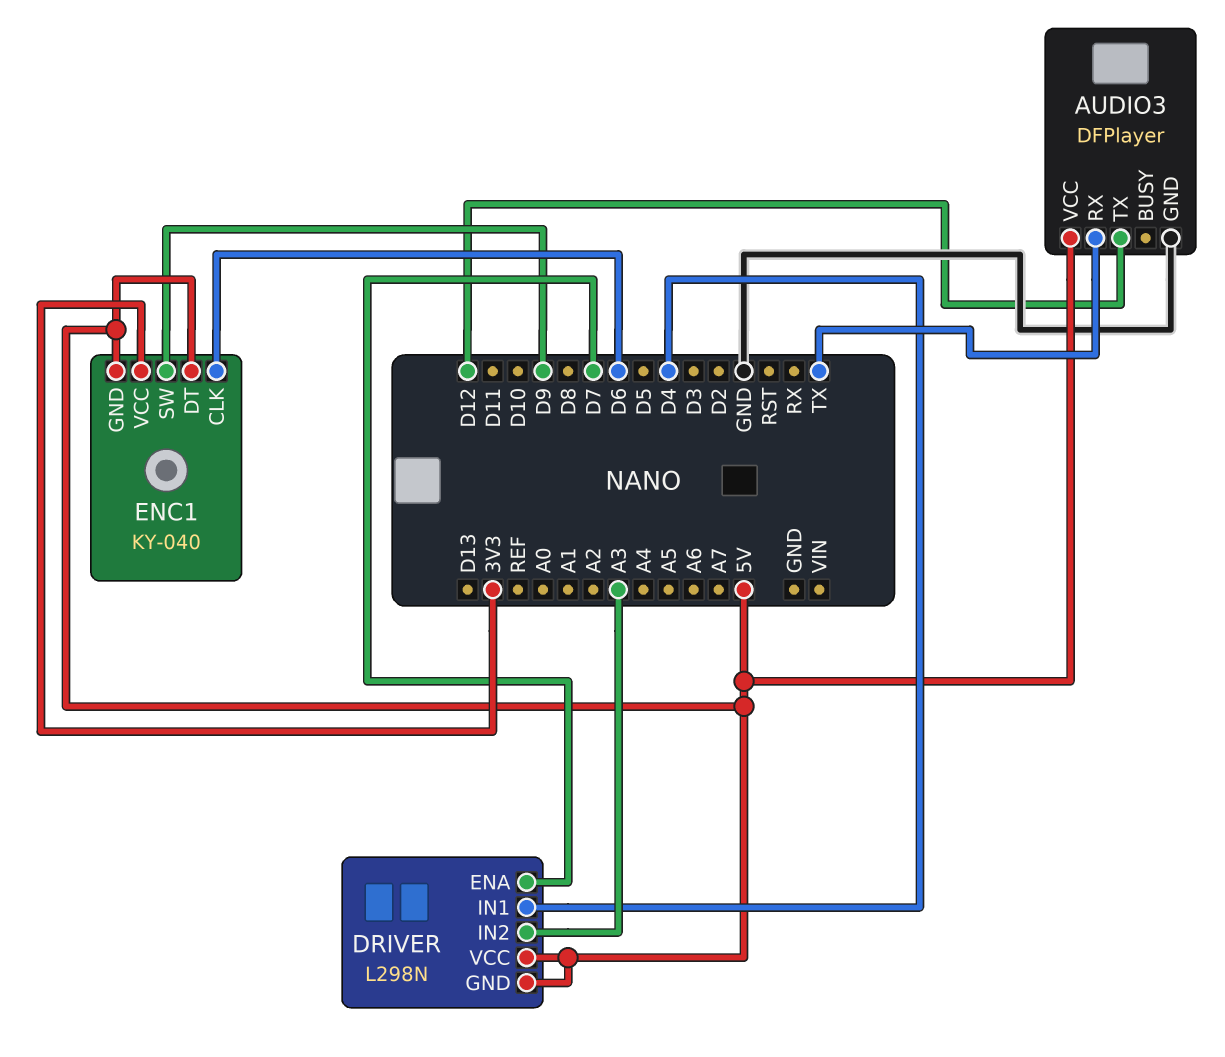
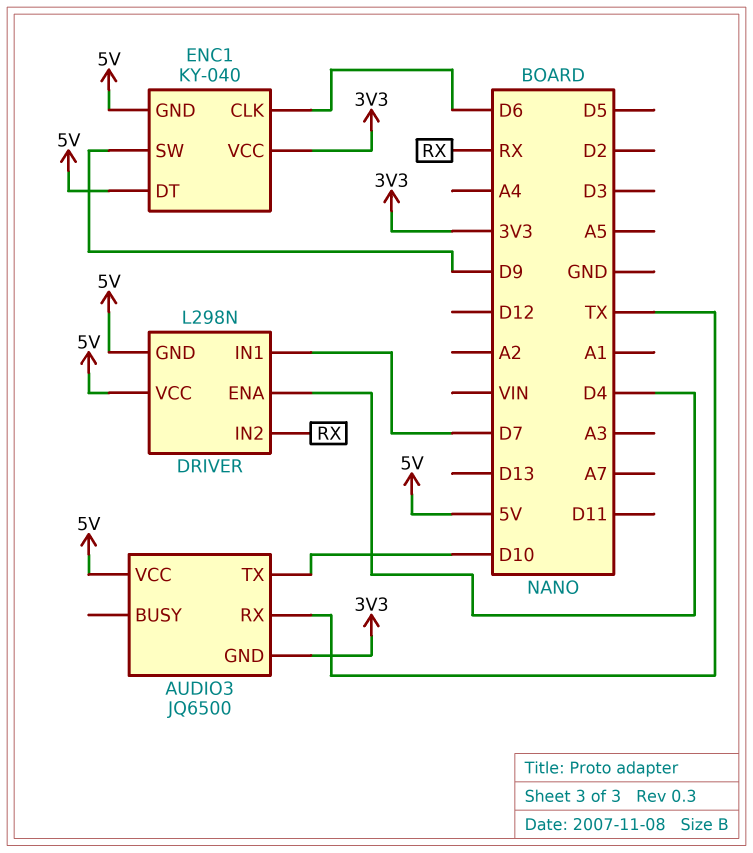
AUDIO3: DFPlayer -> JQ6500
AUDIO3 pin GND: GND -> 3V3
AUDIO3 pin TX: D12 -> D10
DRIVER pin ENA: D7 -> D4
DRIVER pin IN1: D4 -> D7
DRIVER pin IN2: A3 -> RX

